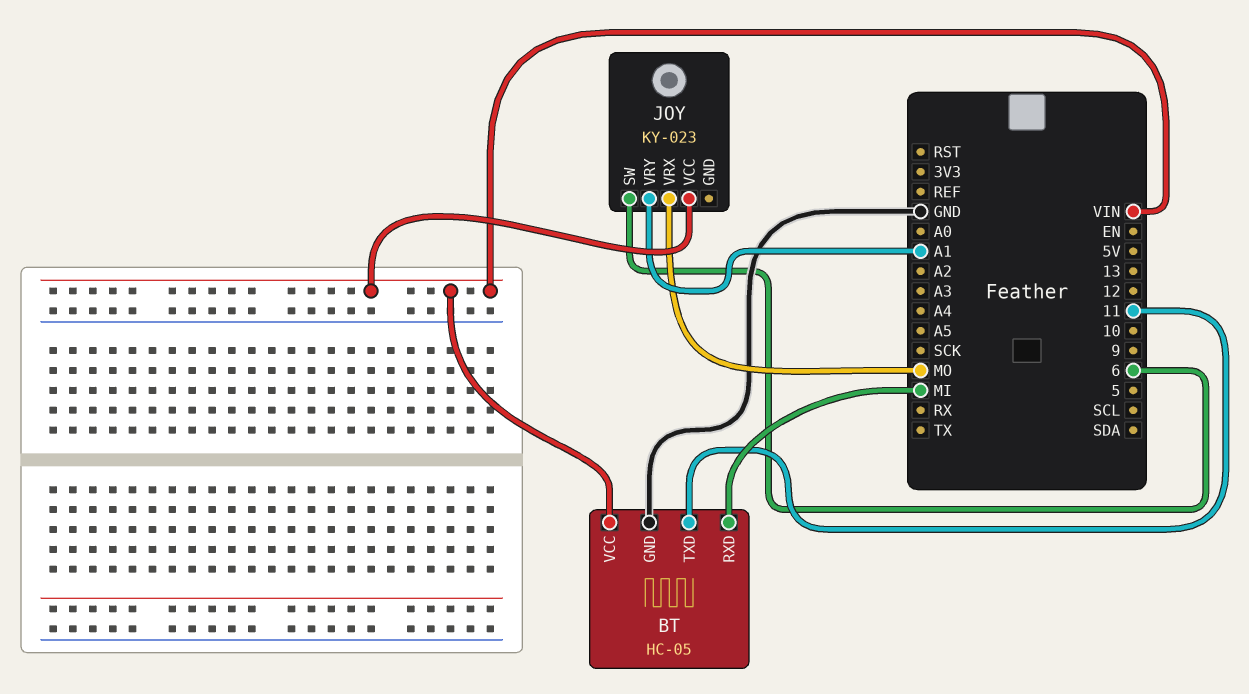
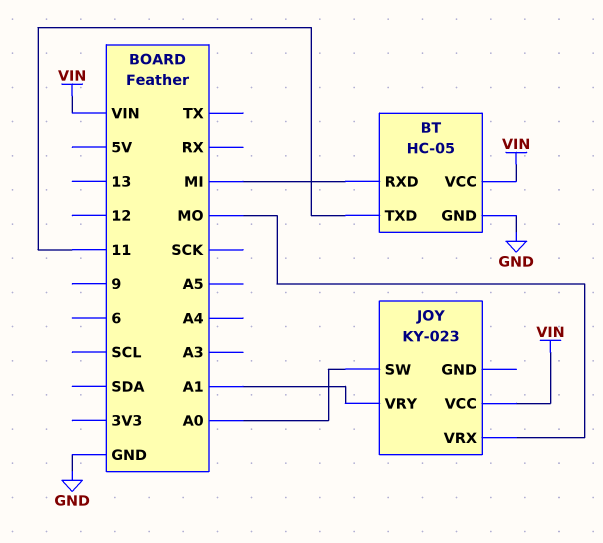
JOY pin SW: 6 -> A0

